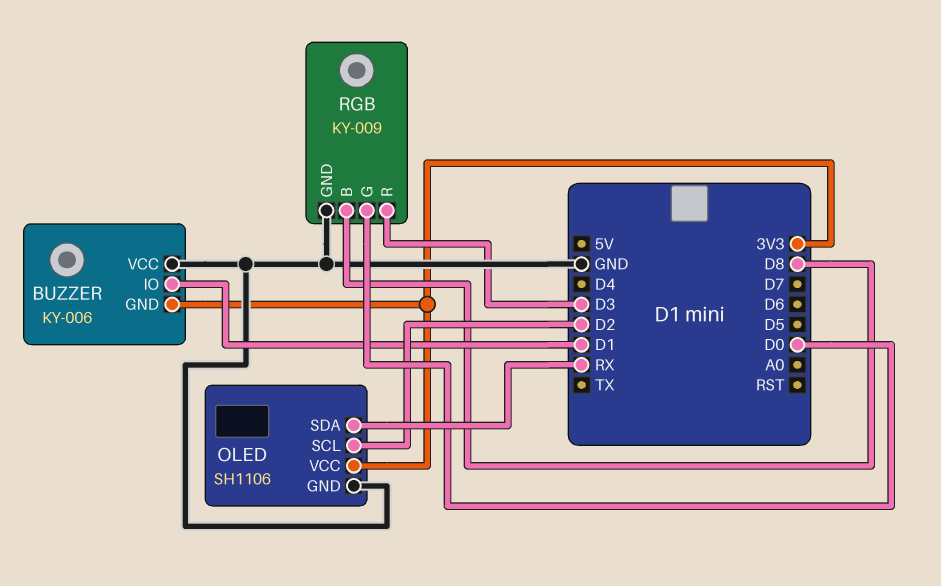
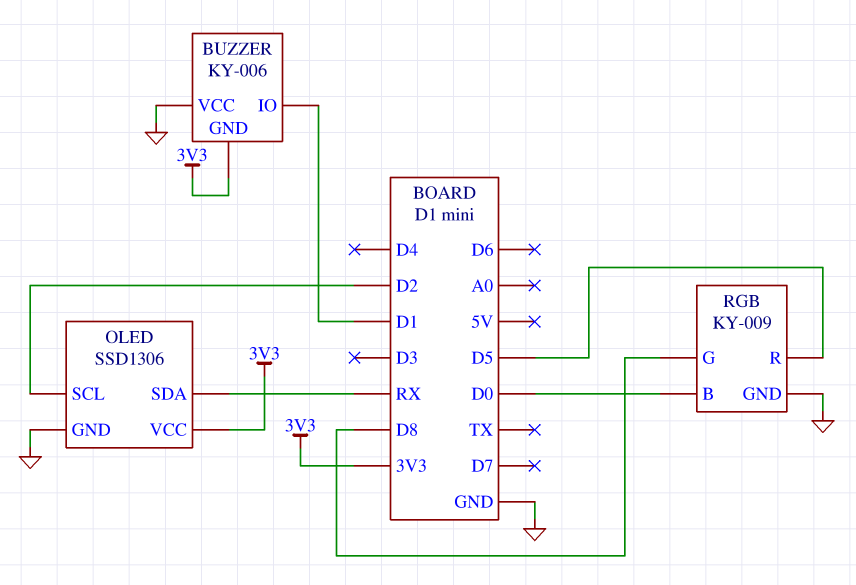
OLED: SH1106 -> SSD1306
RGB pin B: D8 -> D0
RGB pin G: D0 -> D8
RGB pin R: D3 -> D5

